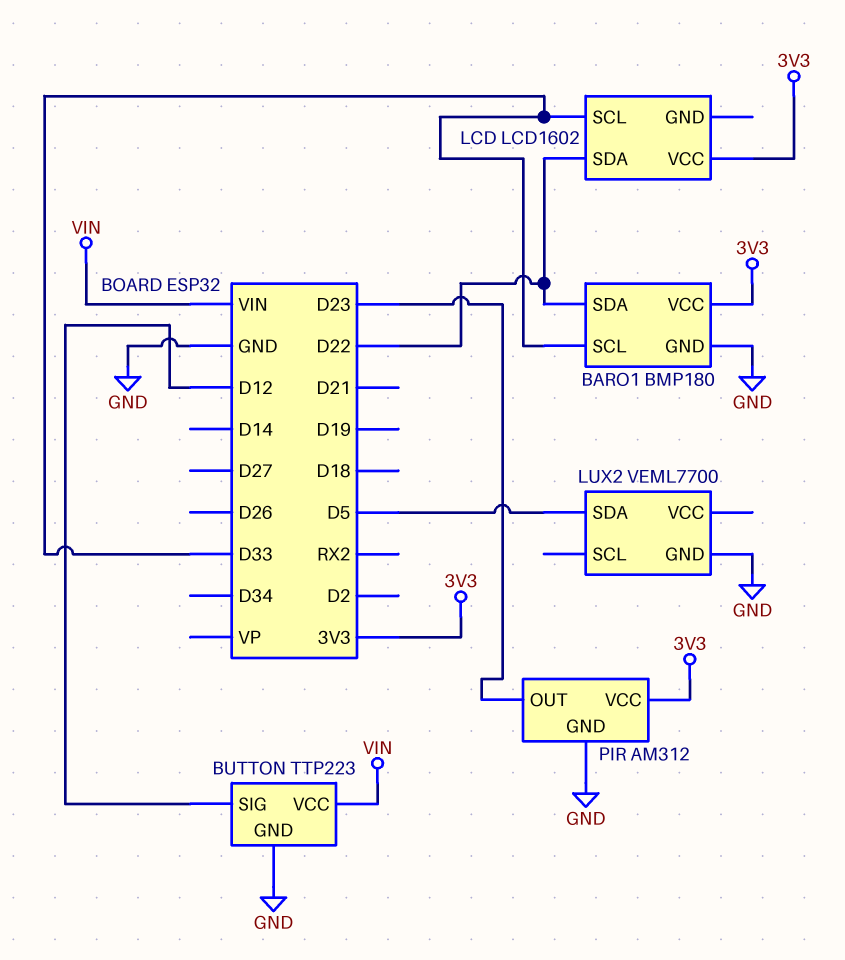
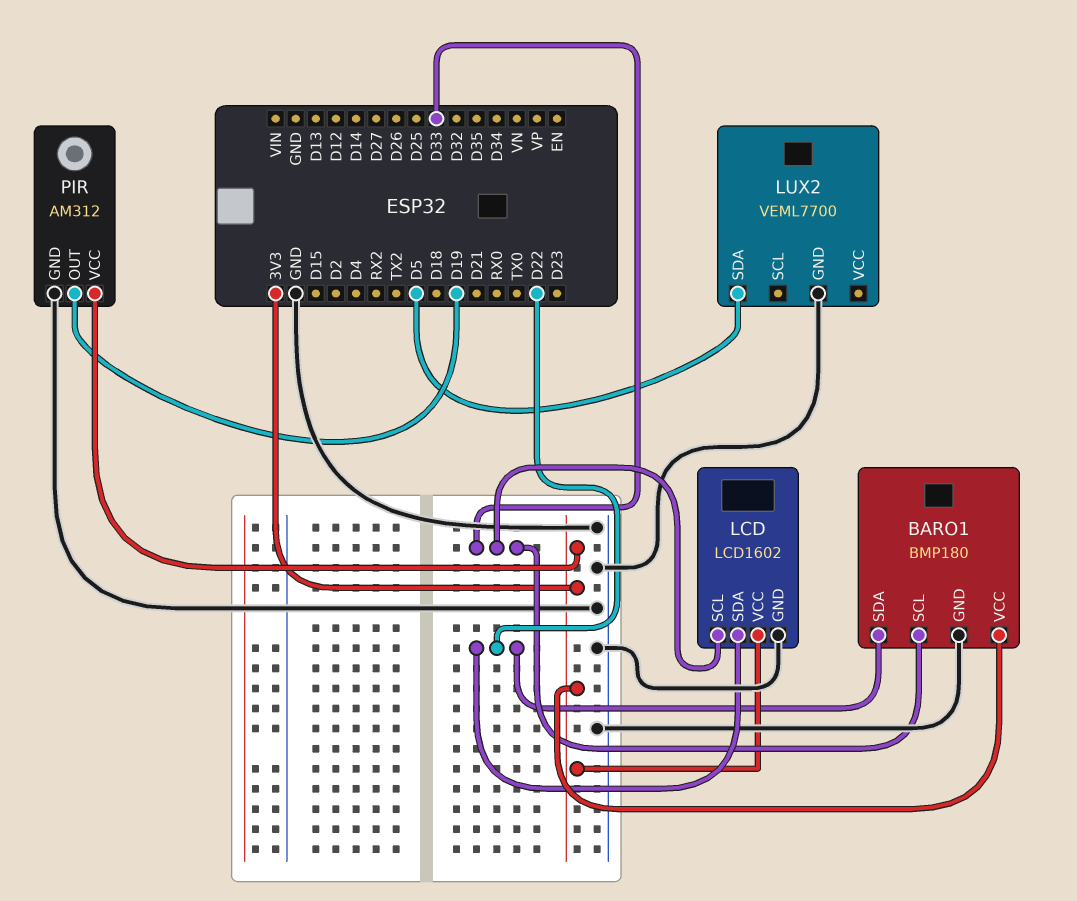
BUTTON: TTP223 -> none
BUTTON pin GND: GND -> none
BUTTON pin SIG: D12 -> none
BUTTON pin VCC: VIN -> none
LCD pin GND: none -> GND
PIR pin OUT: D23 -> D19

